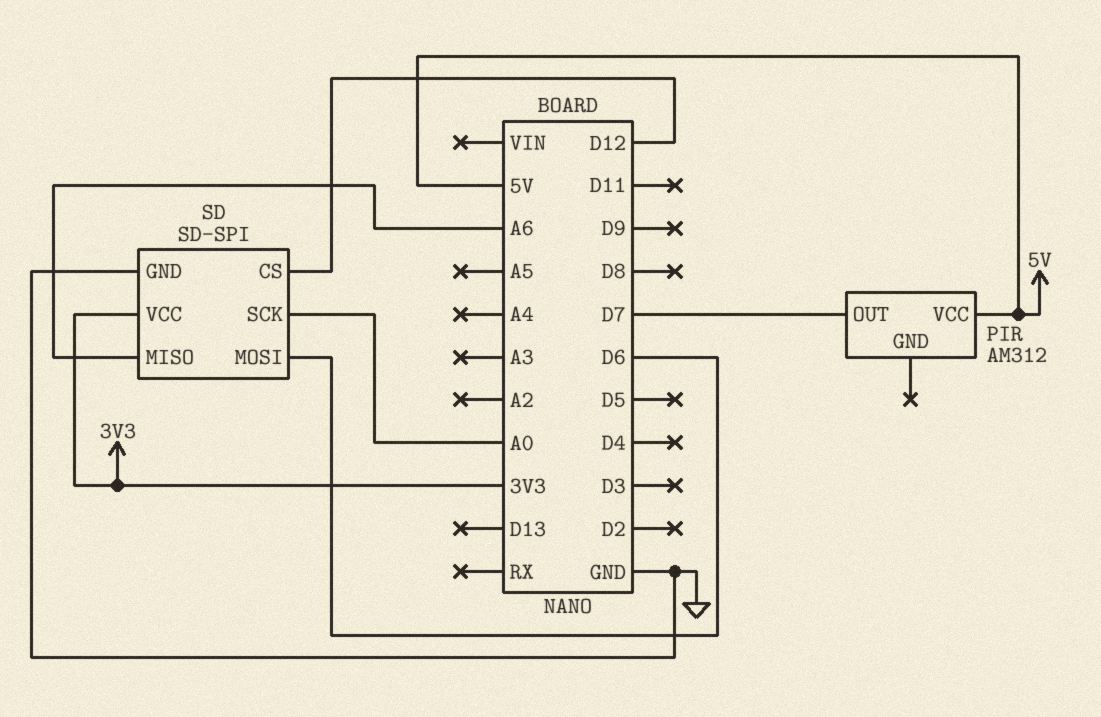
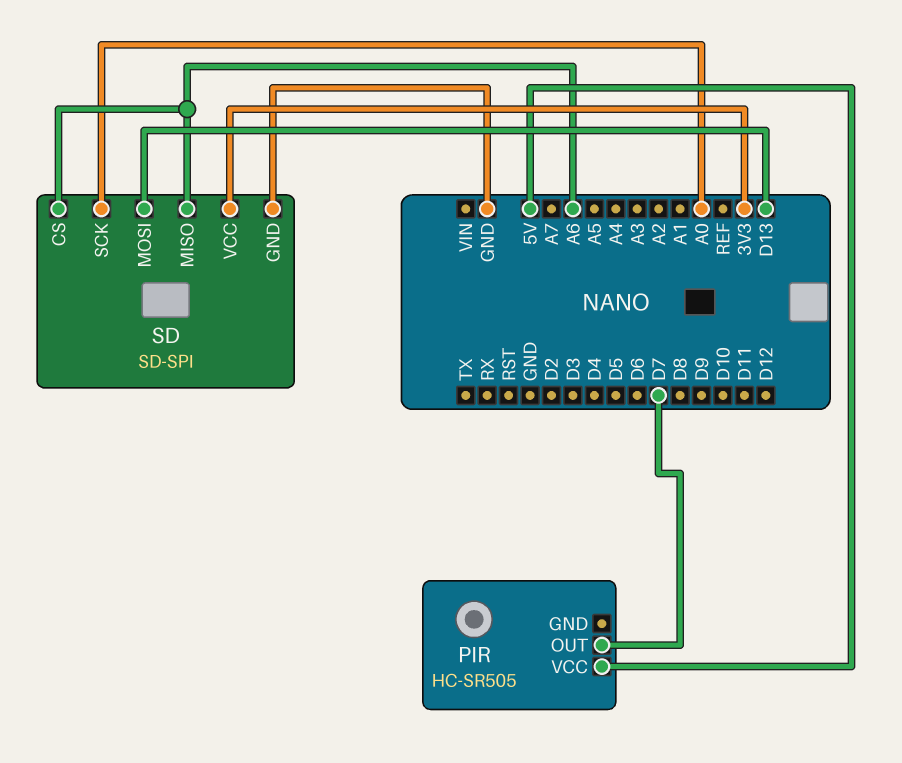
PIR: AM312 -> HC-SR505
SD pin CS: D12 -> A6
SD pin MOSI: D6 -> D13

